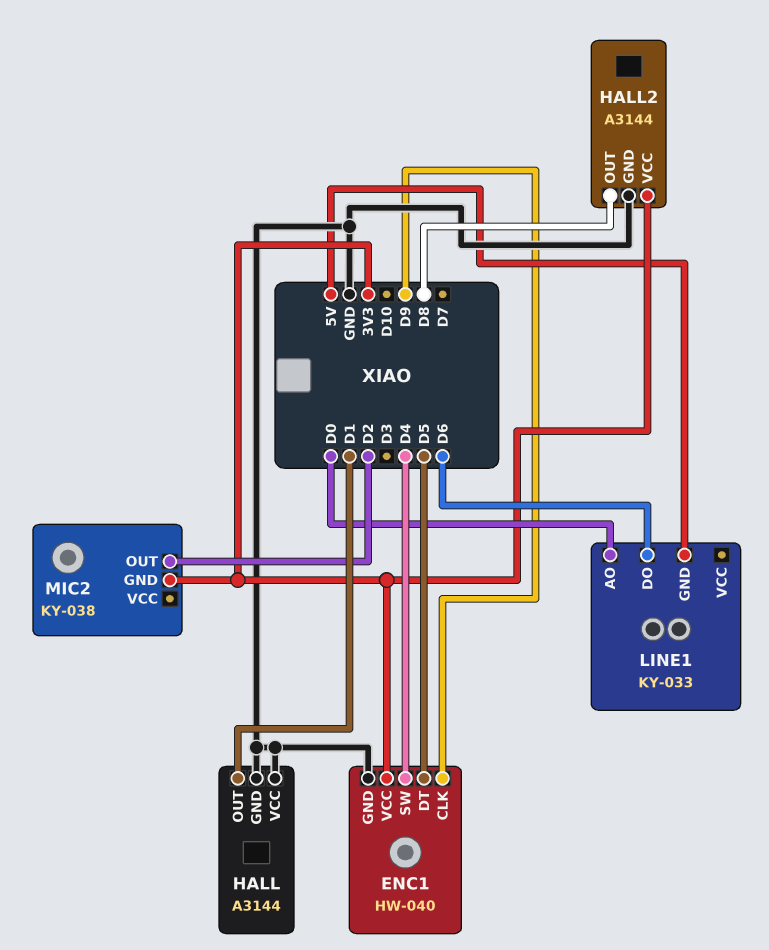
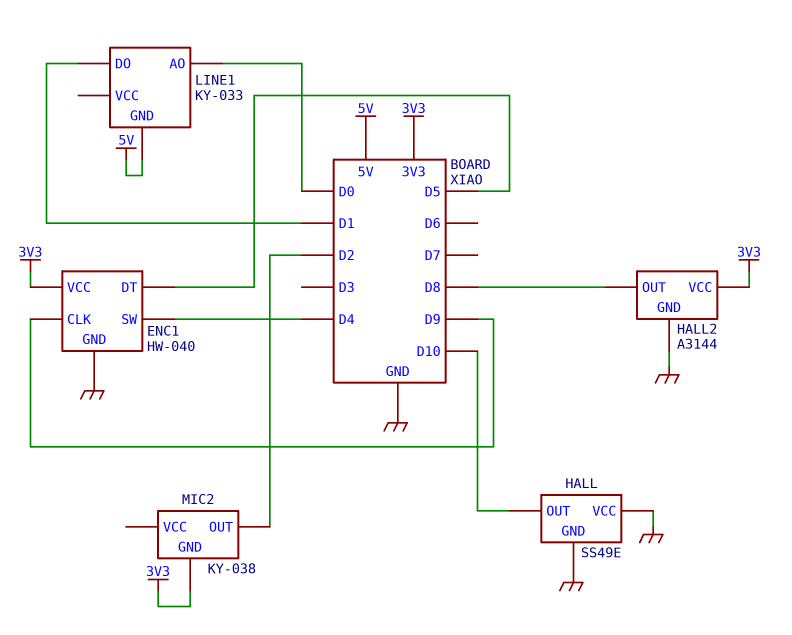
HALL: A3144 -> SS49E
HALL pin OUT: D1 -> D10
LINE1 pin DO: D6 -> D1

